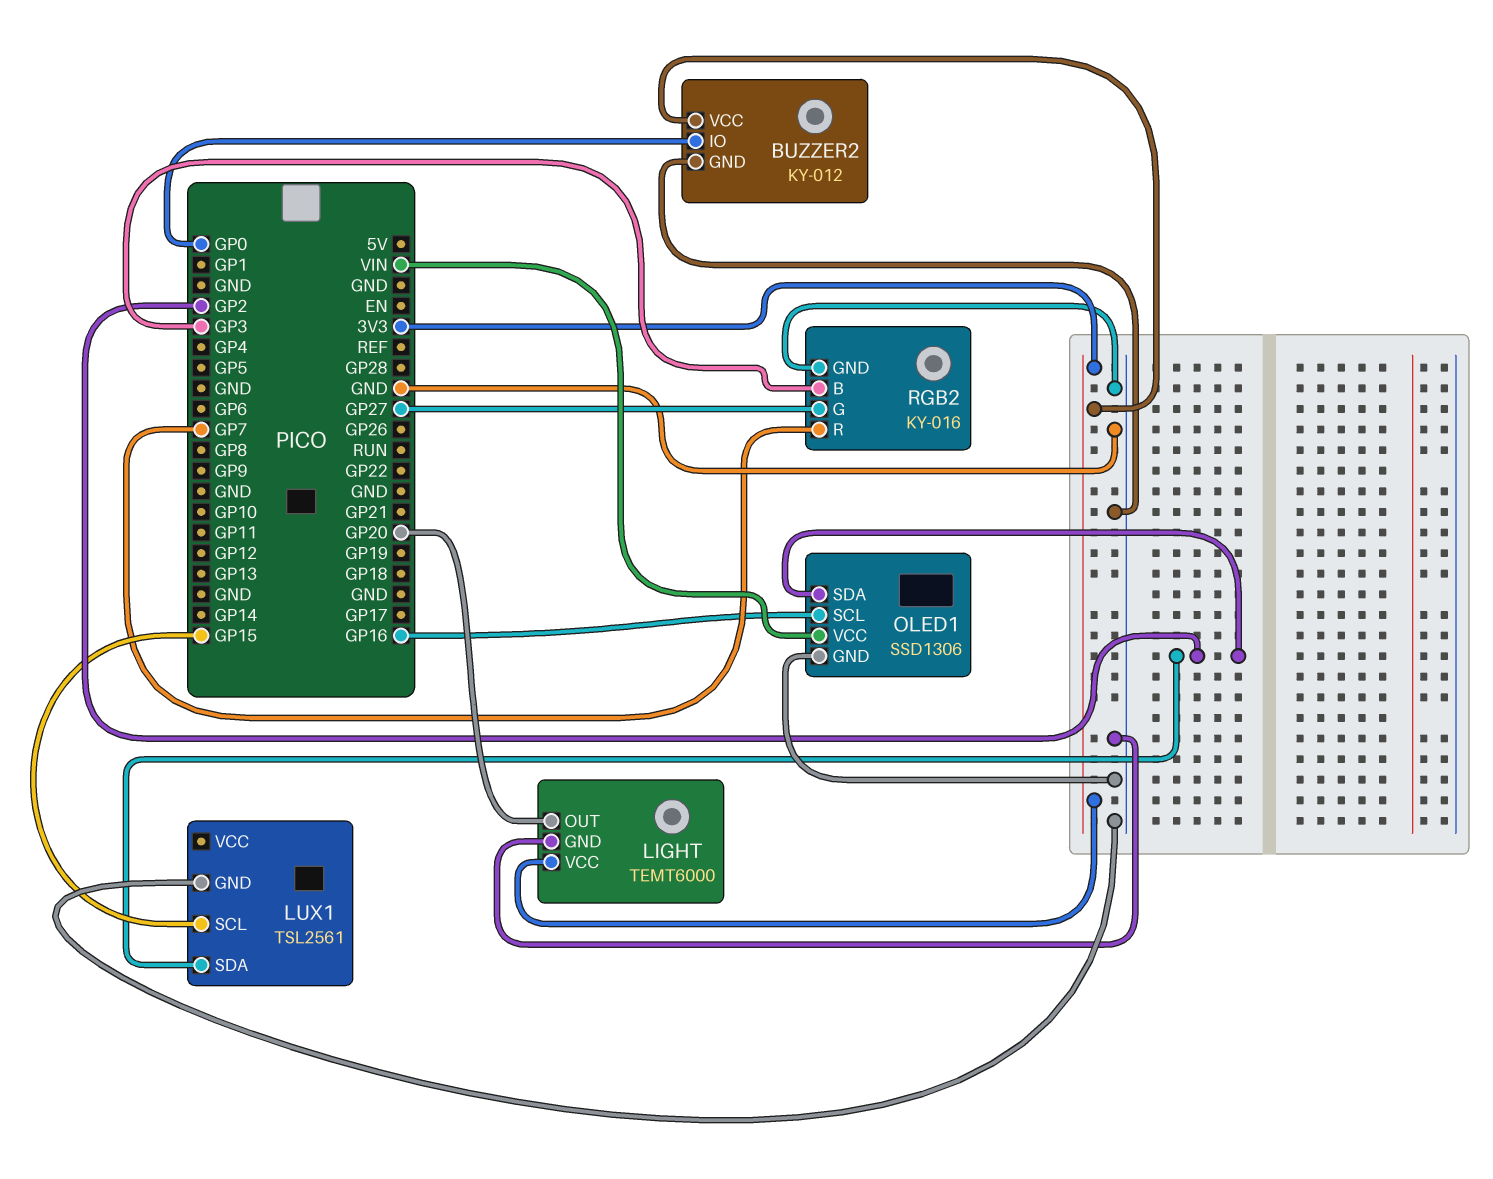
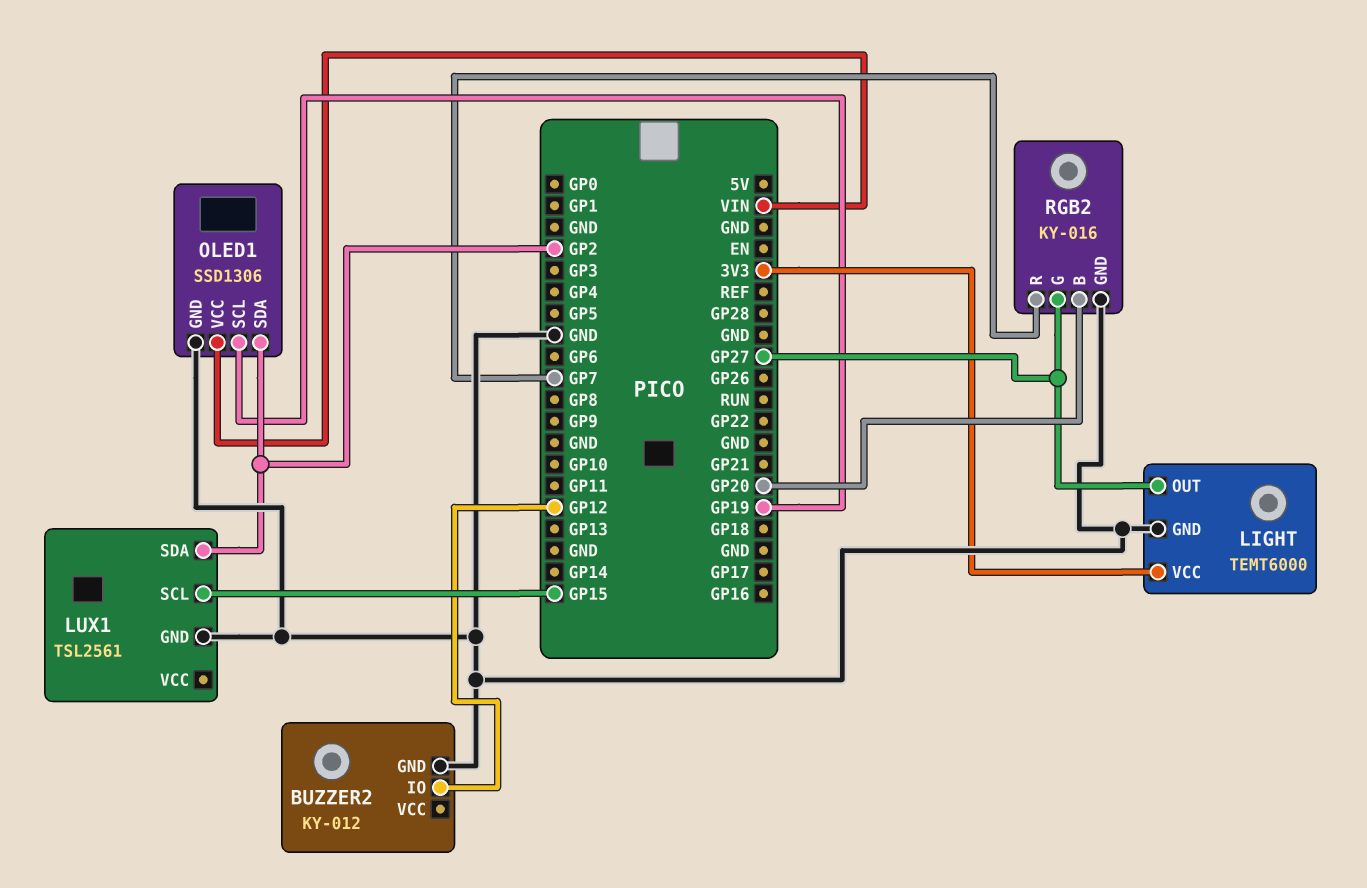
BUZZER2 pin IO: GP0 -> GP12
BUZZER2 pin VCC: 3V3 -> none
LIGHT pin OUT: GP20 -> GP27
OLED1 pin SCL: GP16 -> GP19
RGB2 pin B: GP3 -> GP20

